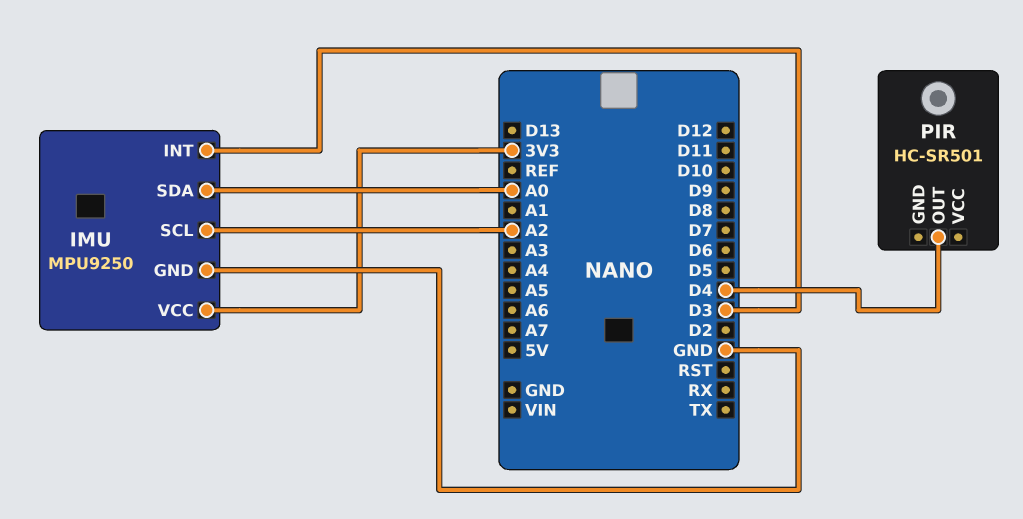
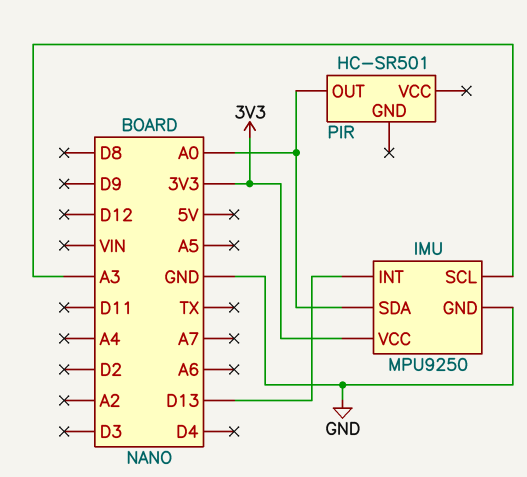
IMU pin INT: D3 -> D13
IMU pin SCL: A2 -> A3
PIR pin OUT: D4 -> A0

